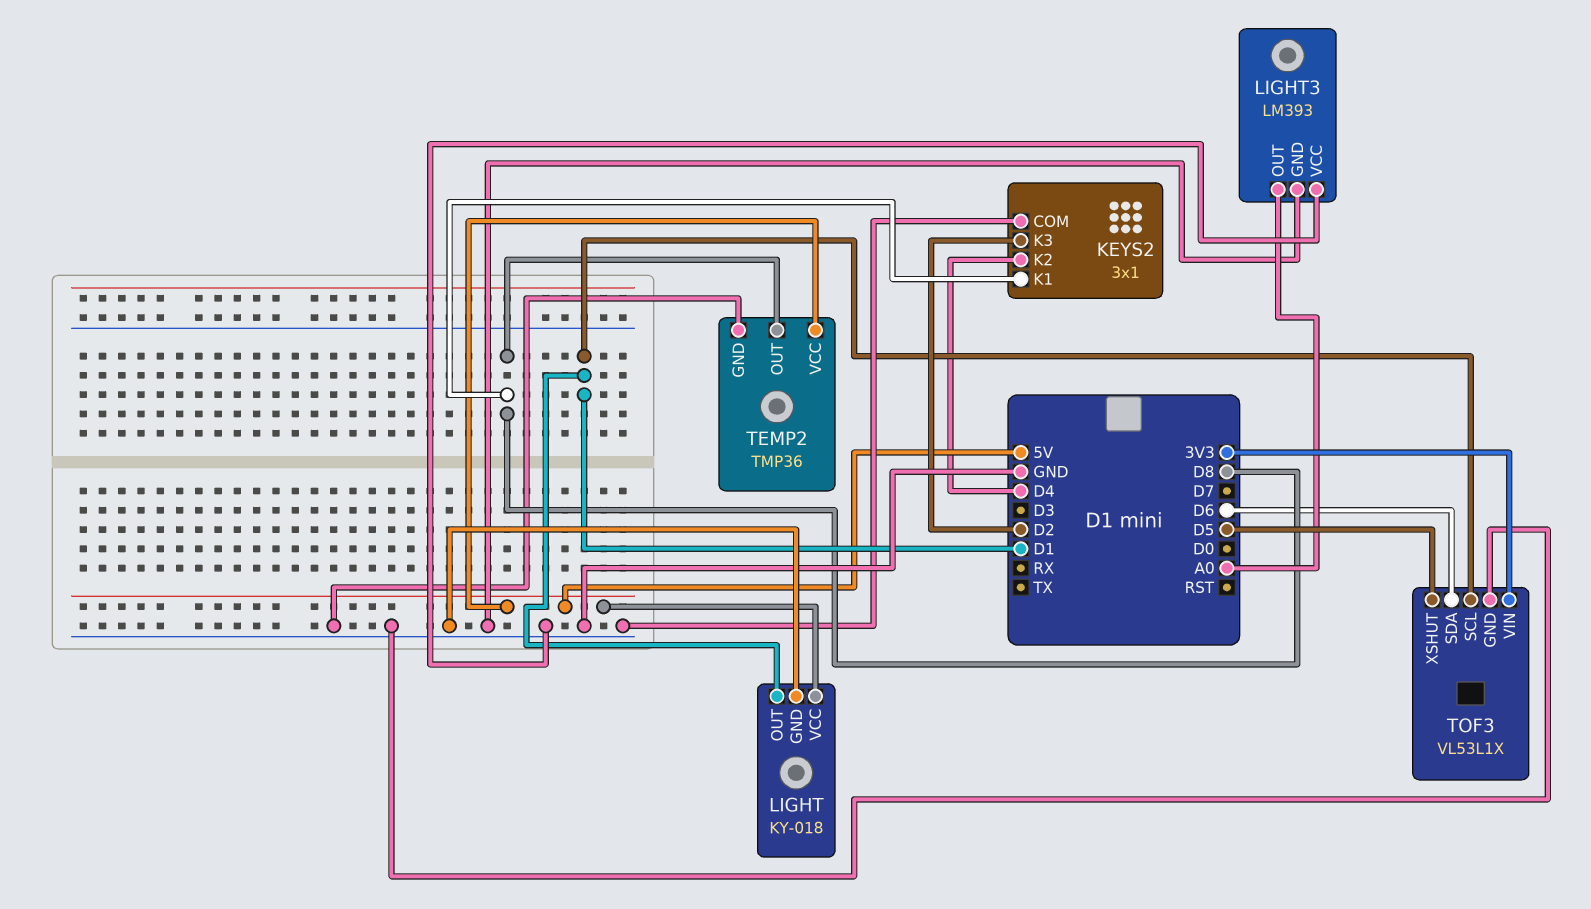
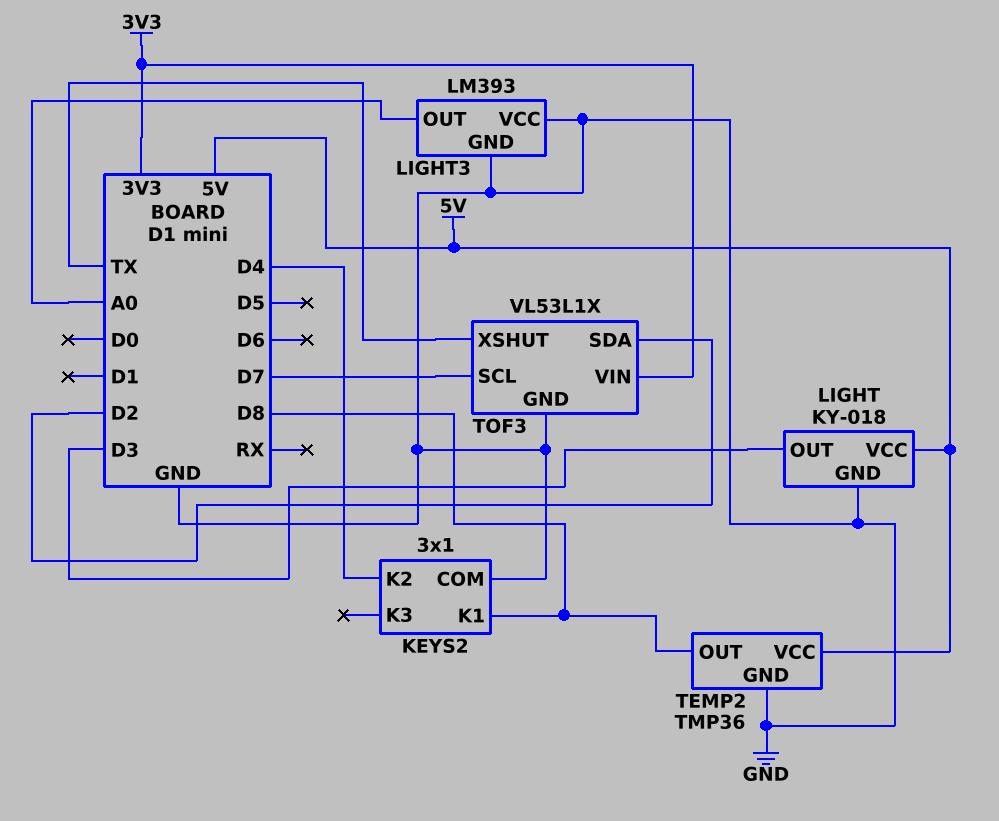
KEYS2 pin K3: D2 -> none
LIGHT pin OUT: D1 -> D3
TOF3 pin SCL: D1 -> D7
TOF3 pin SDA: D6 -> D2
TOF3 pin XSHUT: D5 -> TX

